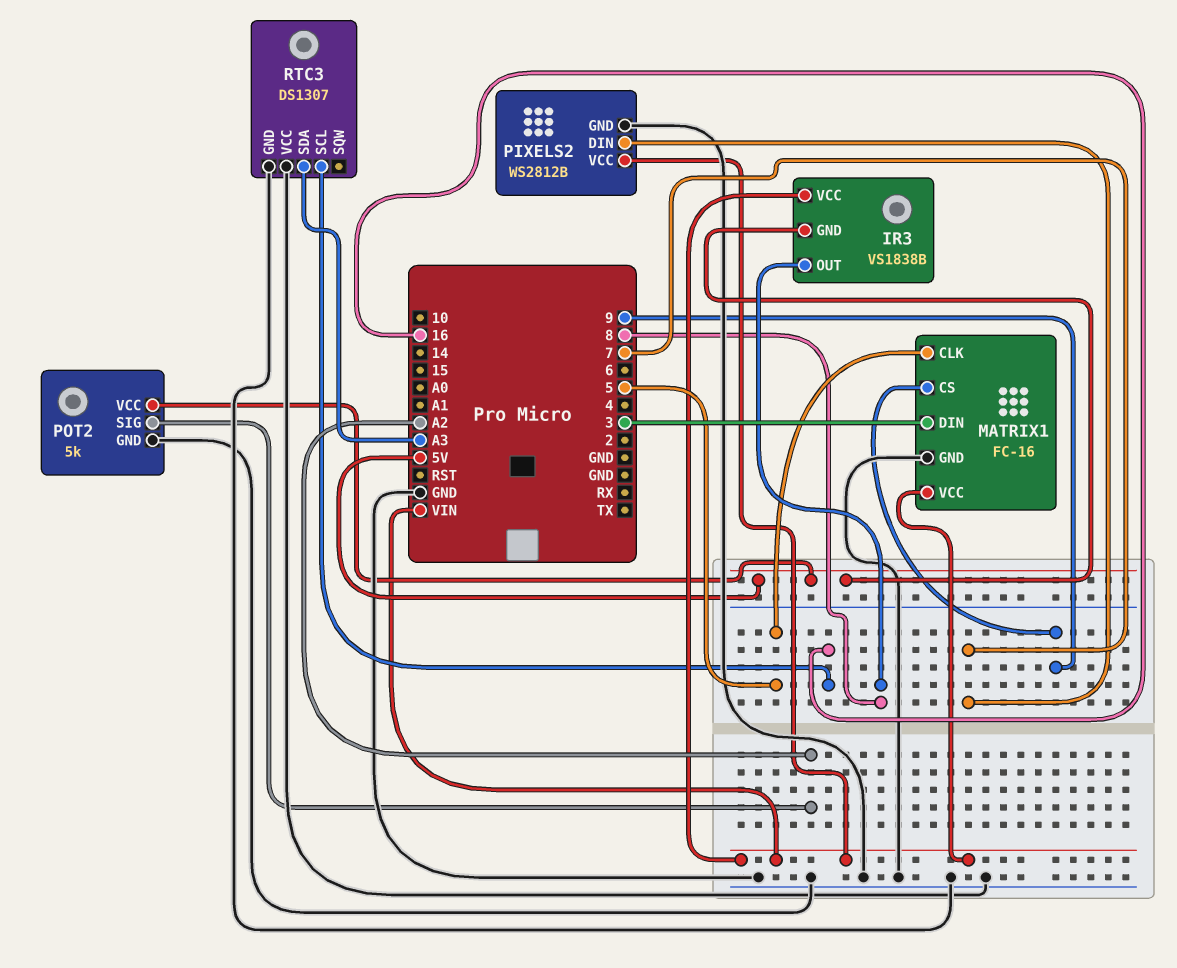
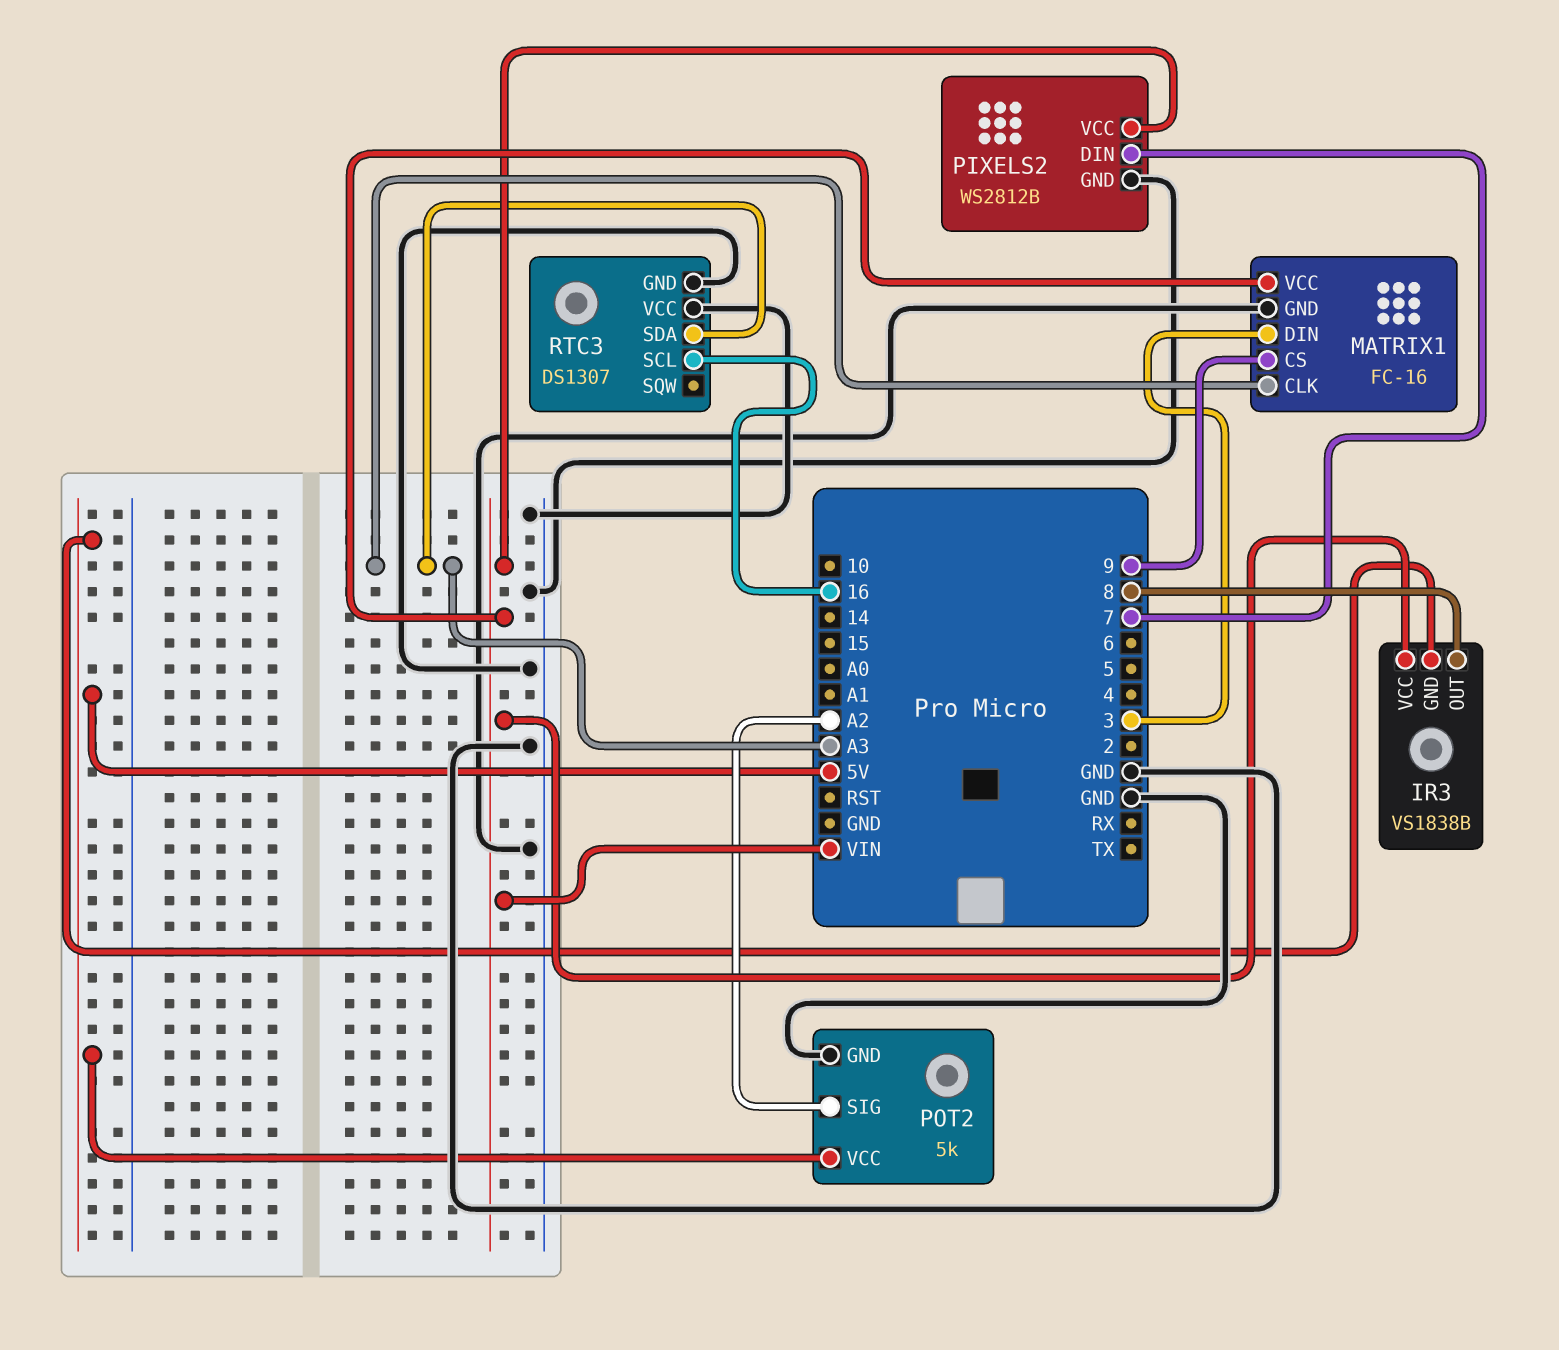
MATRIX1 pin CLK: 5 -> A3

